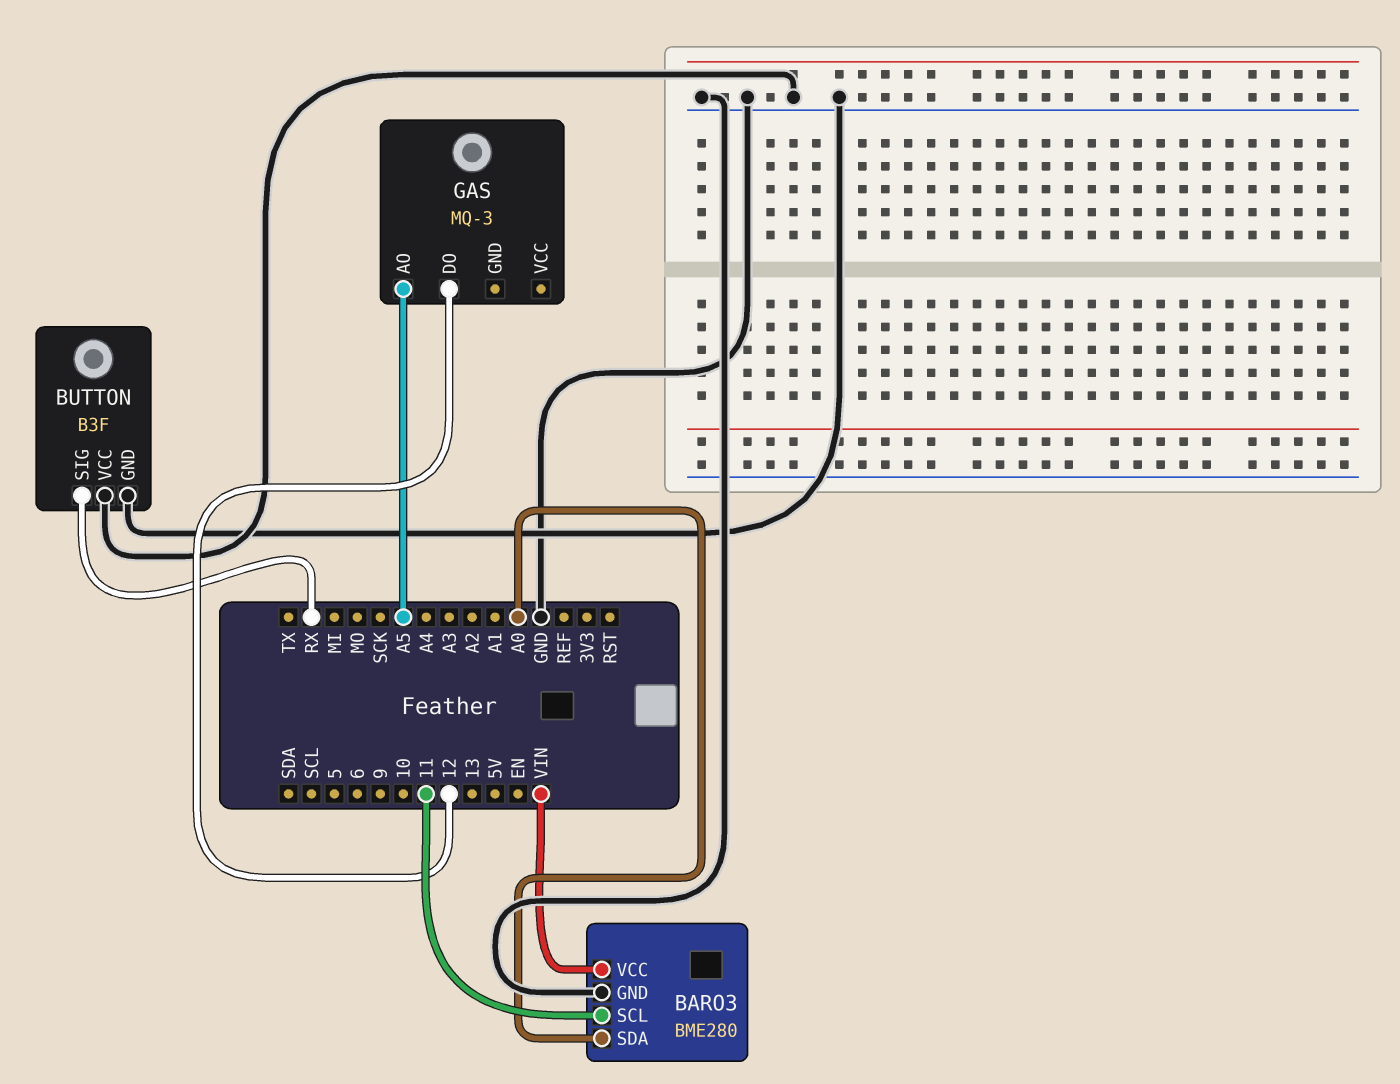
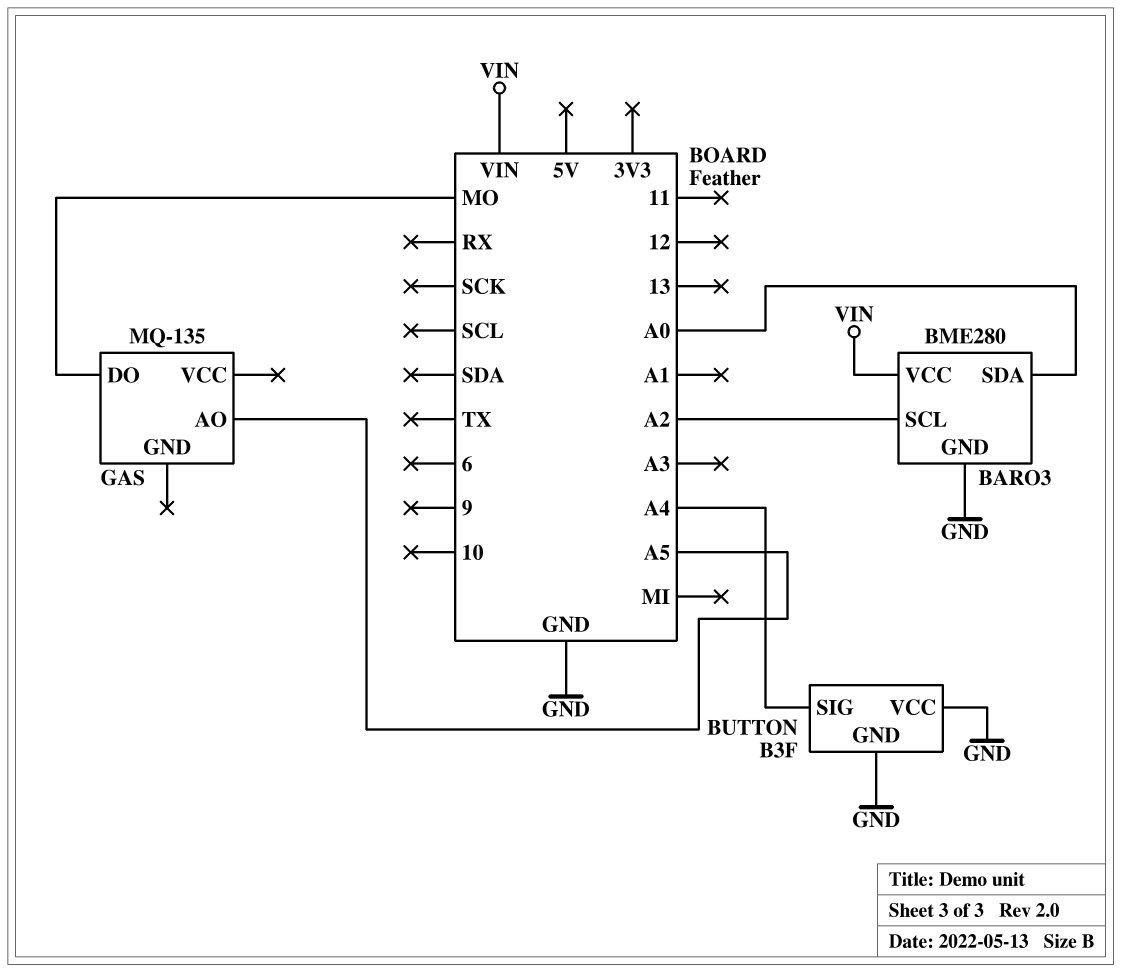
BARO3 pin SCL: 11 -> A2
BUTTON pin SIG: RX -> A4
GAS: MQ-3 -> MQ-135
GAS pin DO: 12 -> MO

